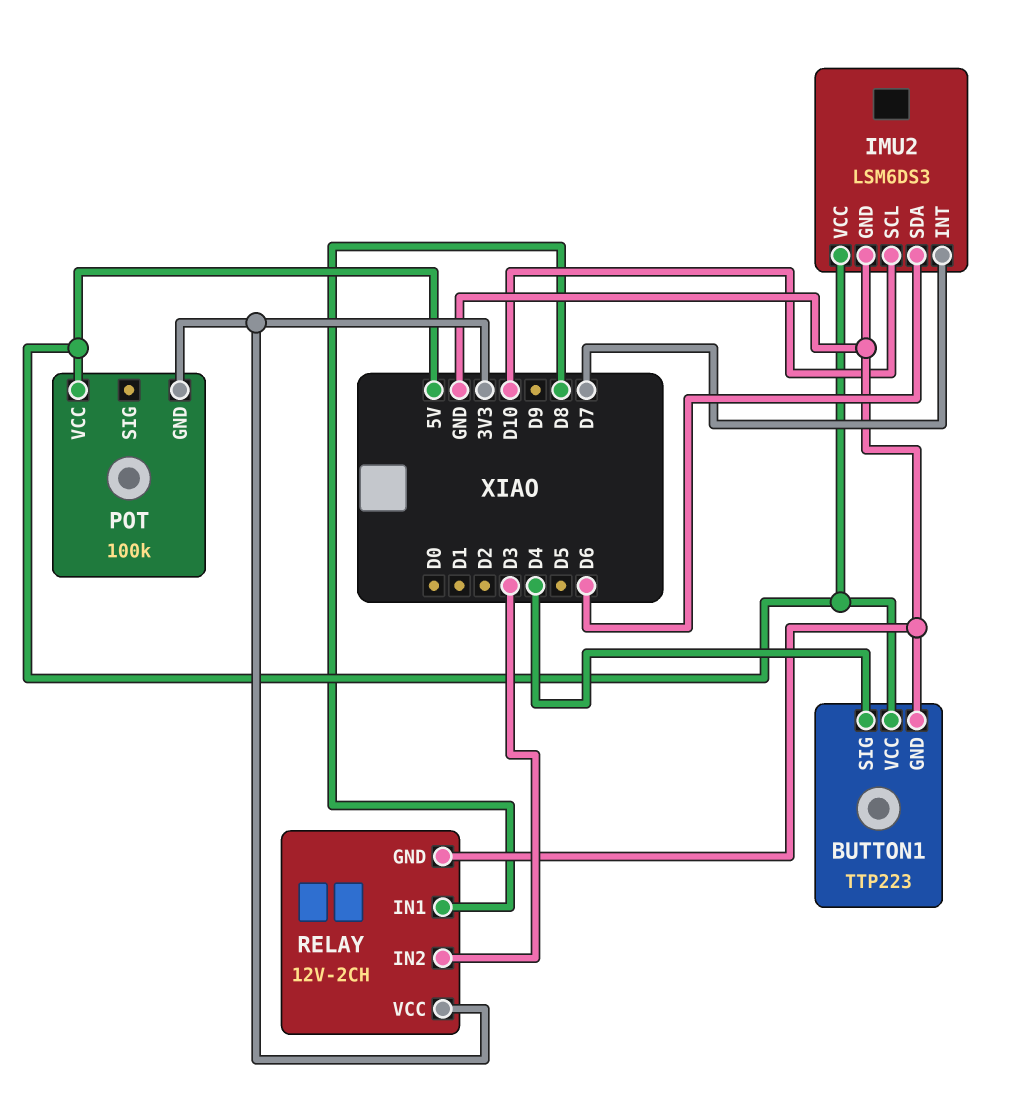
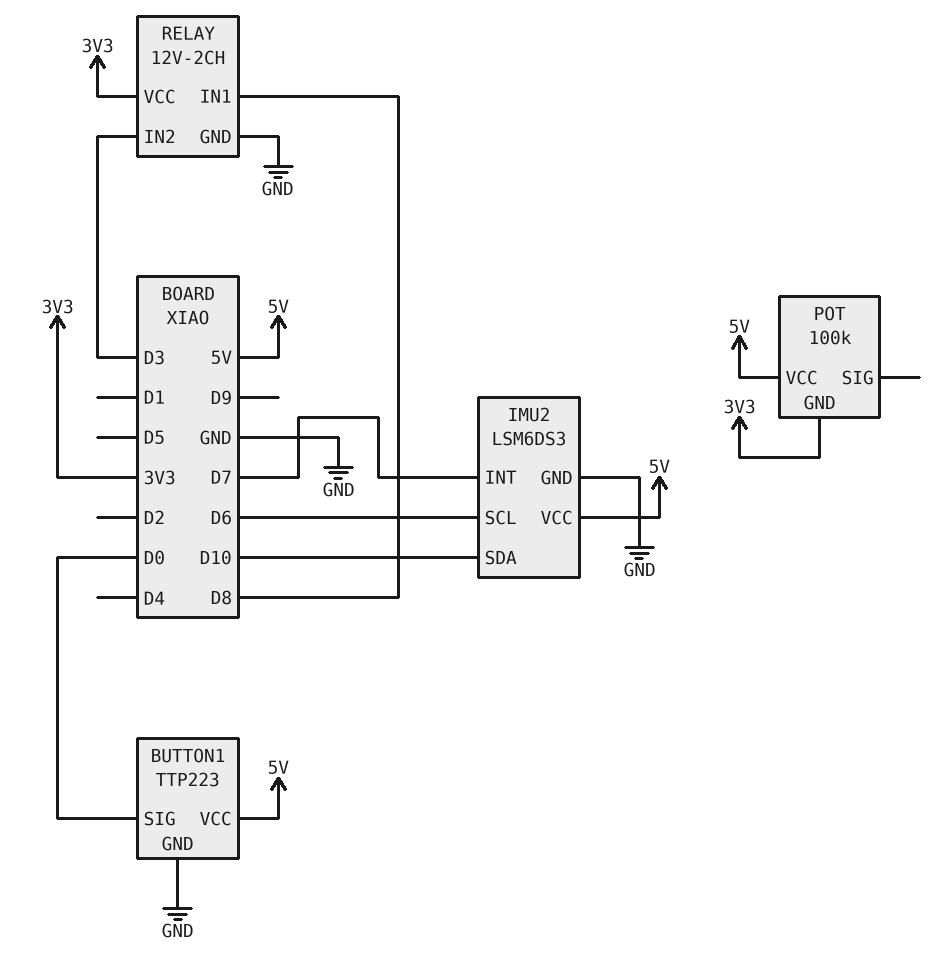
BUTTON1 pin SIG: D4 -> D0
IMU2 pin SCL: D10 -> D6
IMU2 pin SDA: D6 -> D10

